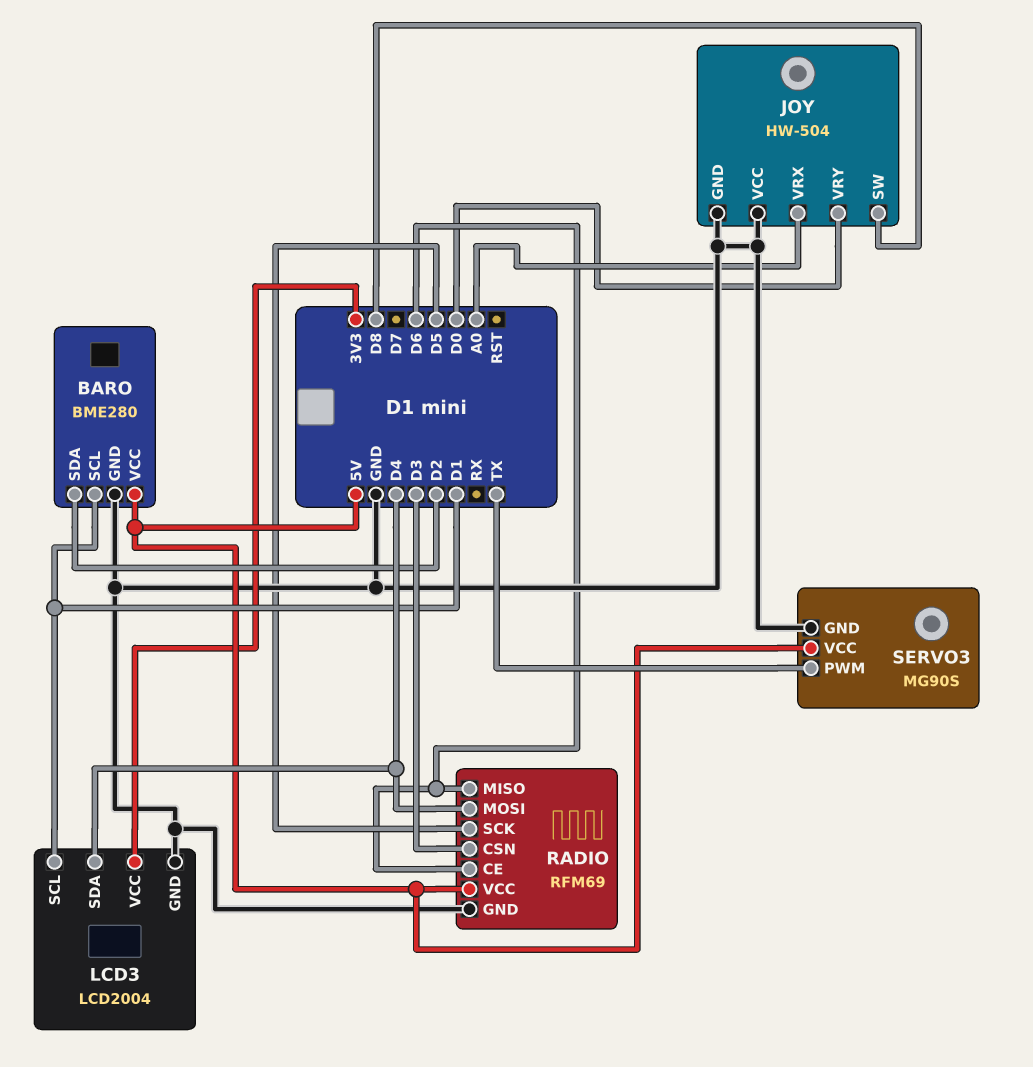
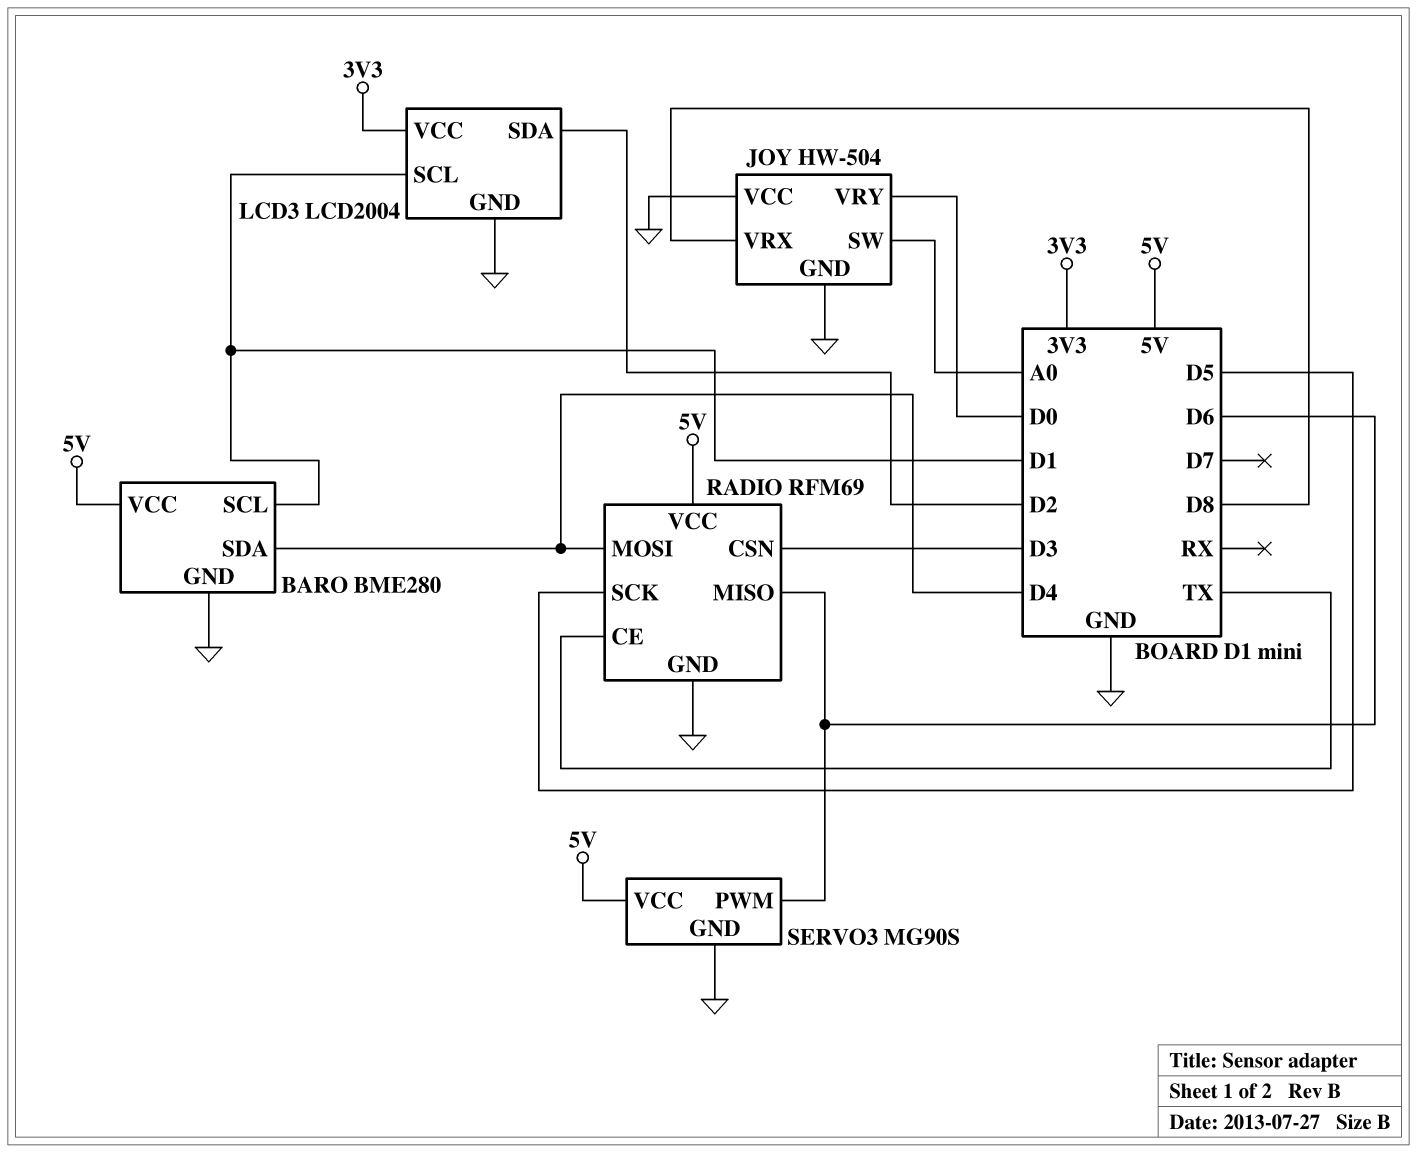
BARO pin SDA: D2 -> D4
JOY pin SW: D8 -> A0
JOY pin VRX: A0 -> D8
LCD3 pin SDA: D4 -> D2
RADIO pin CE: D6 -> TX
SERVO3 pin PWM: TX -> D6

